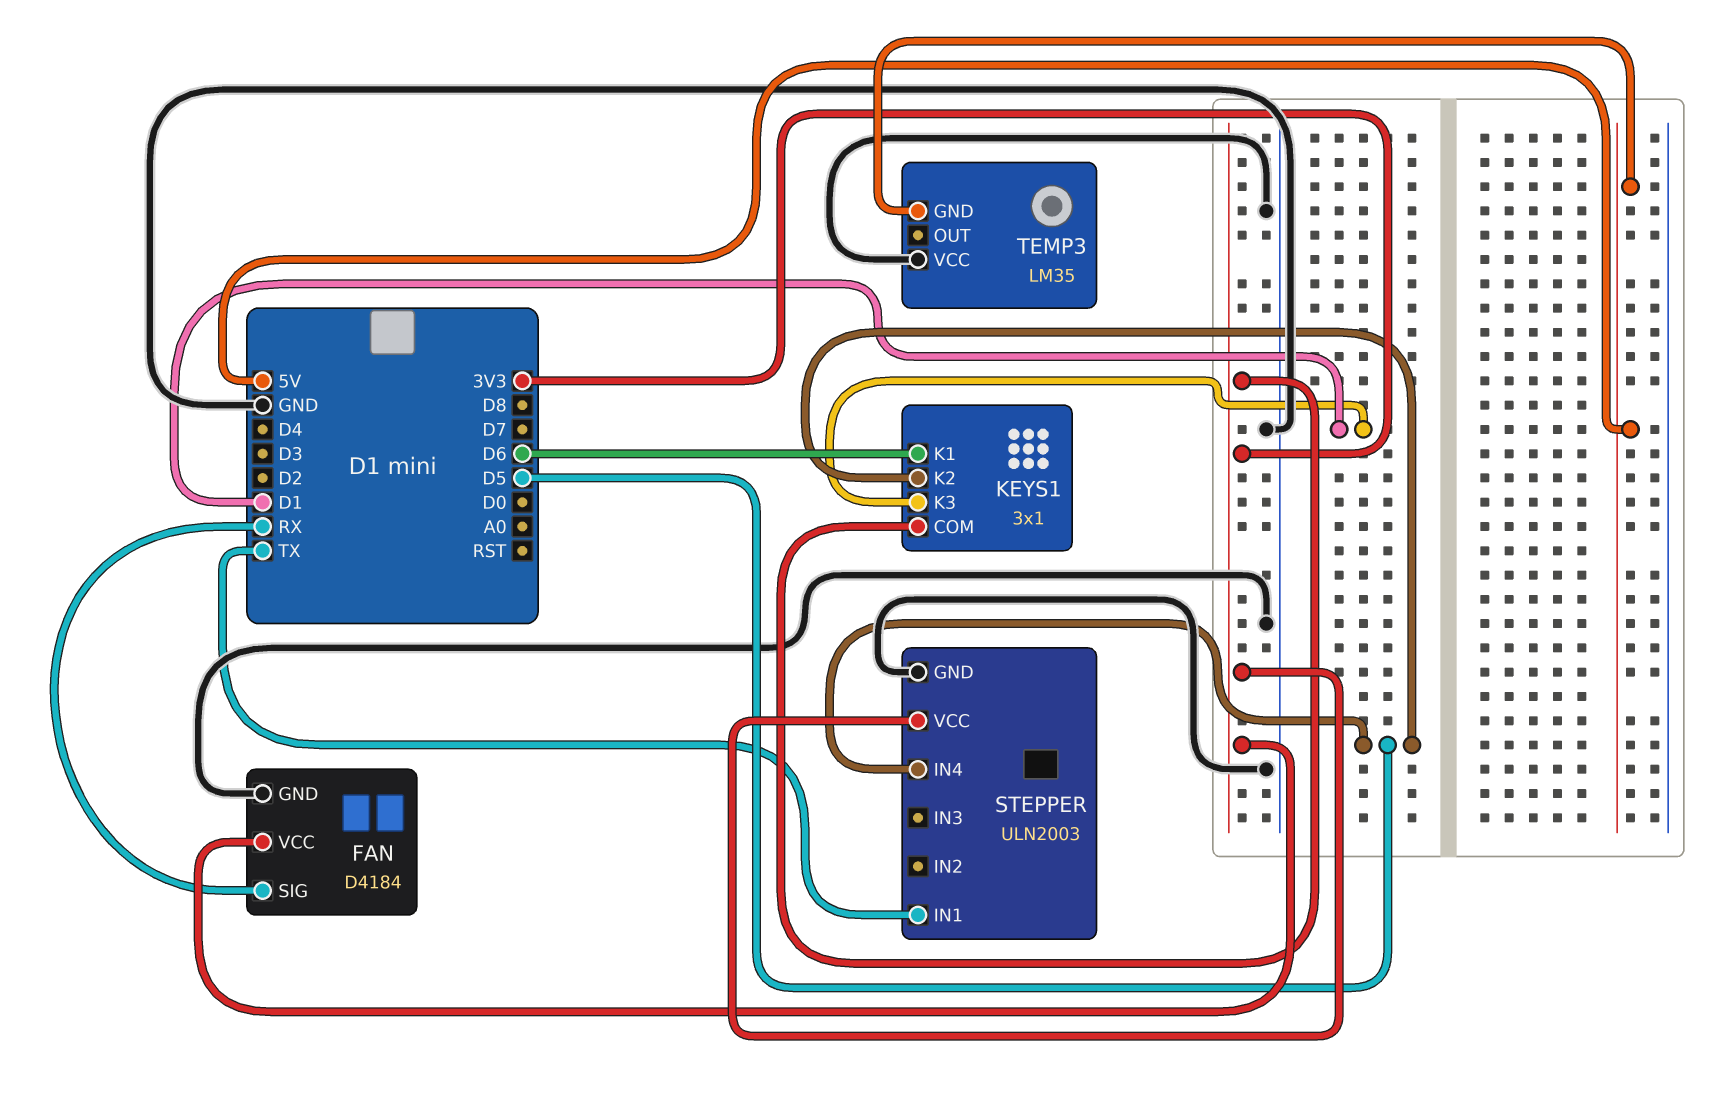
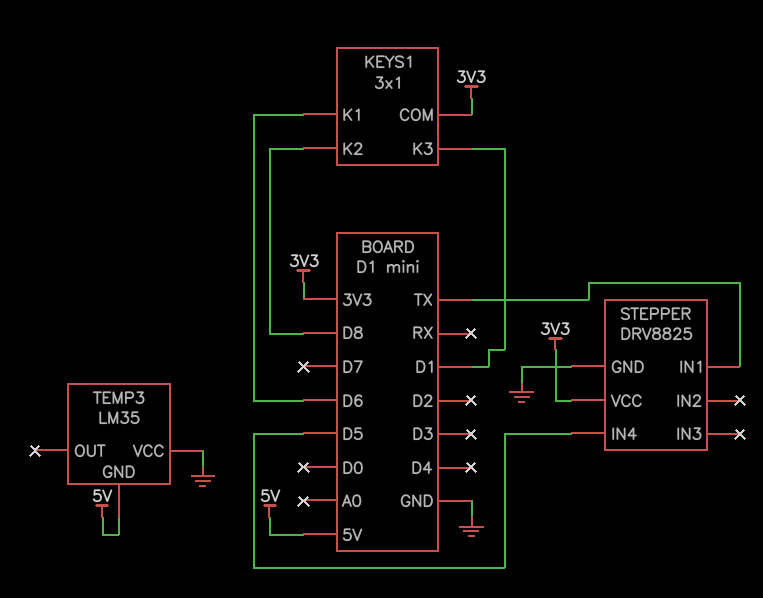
FAN: D4184 -> none
FAN pin GND: GND -> none
FAN pin SIG: RX -> none
FAN pin VCC: 3V3 -> none
KEYS1 pin K2: D5 -> D8
STEPPER: ULN2003 -> DRV8825

